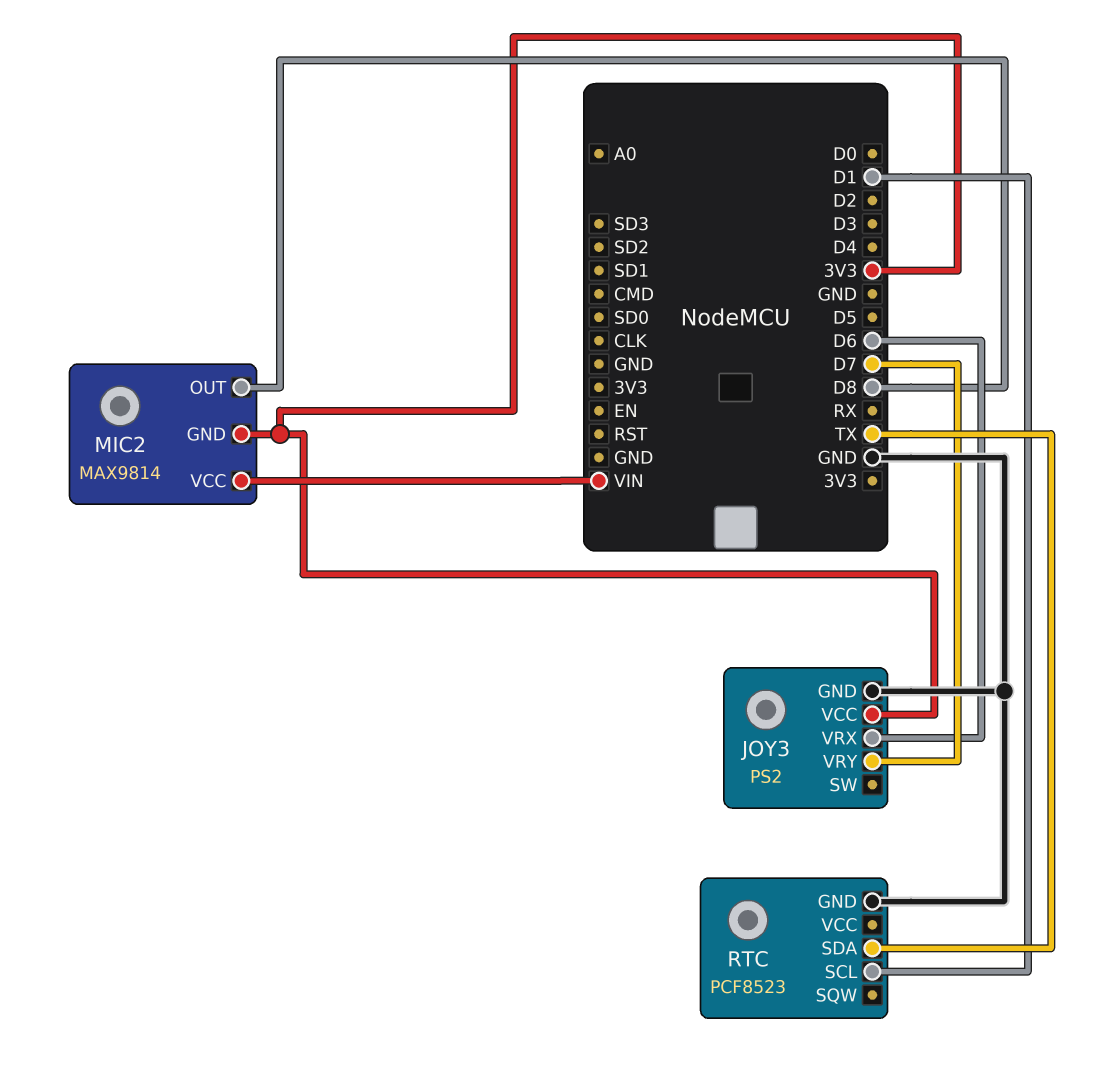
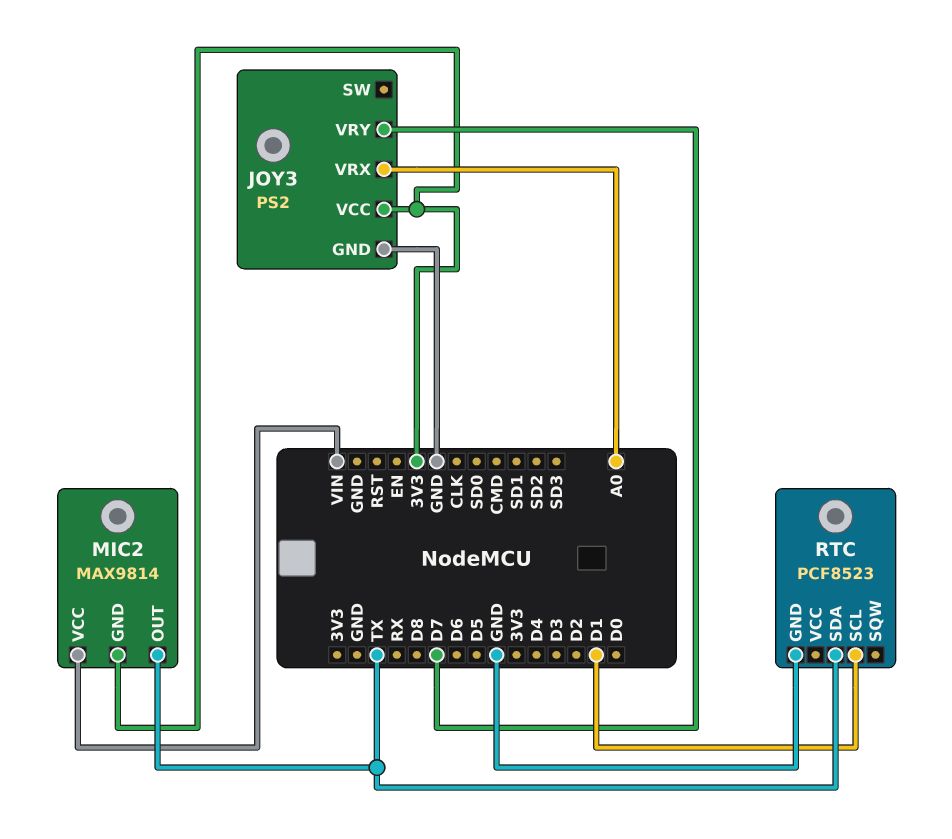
JOY3 pin VRX: D6 -> A0
MIC2 pin OUT: D8 -> TX

